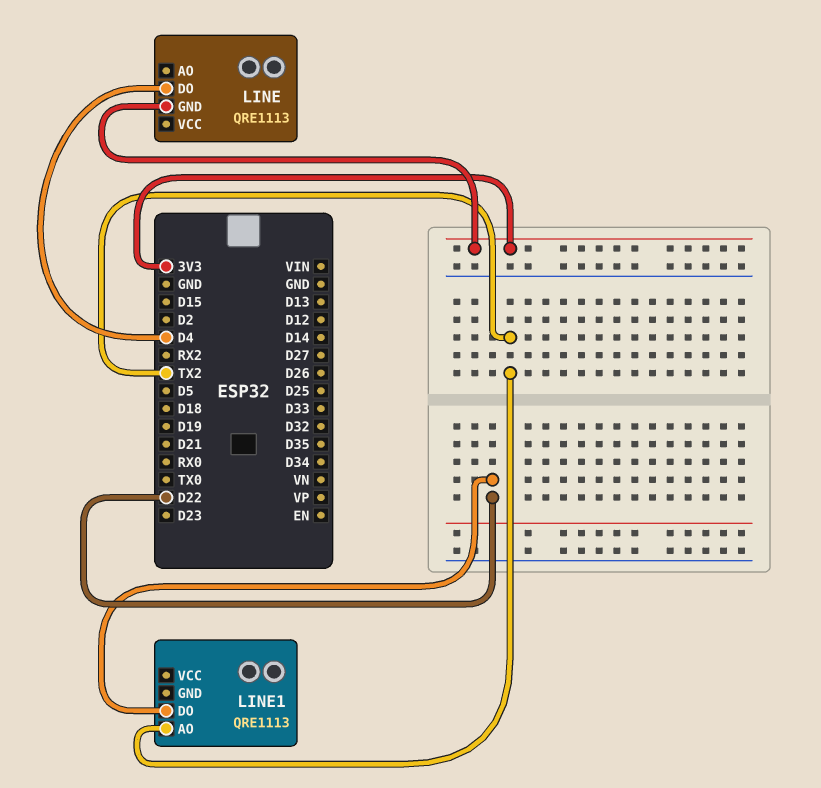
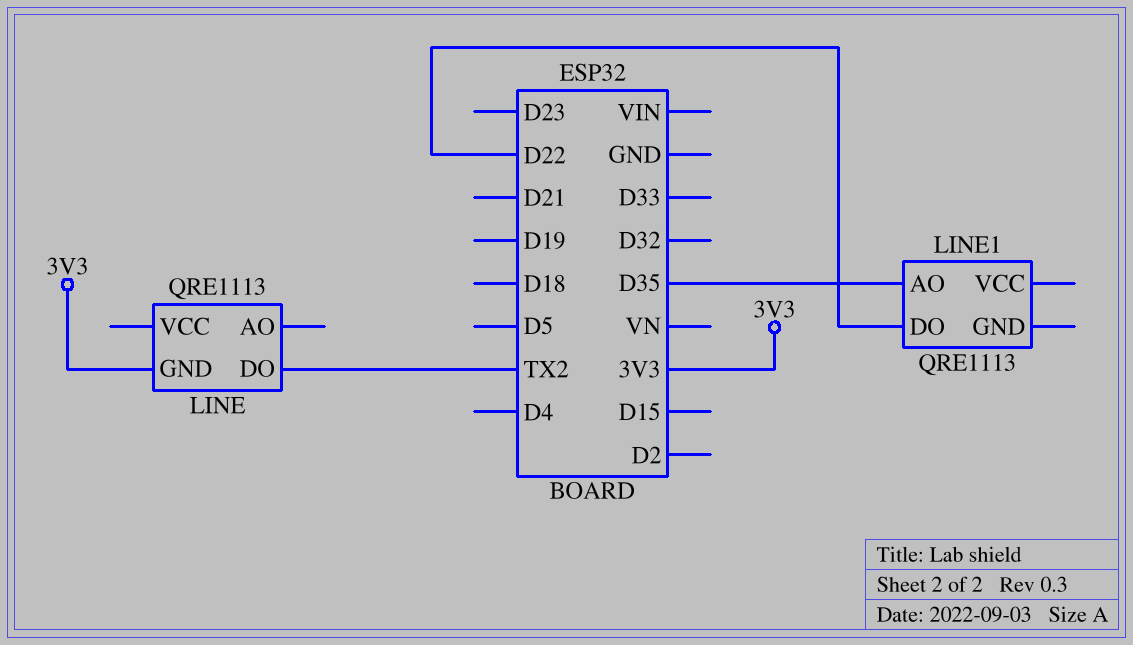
LINE pin DO: D4 -> TX2
LINE1 pin AO: TX2 -> D35

